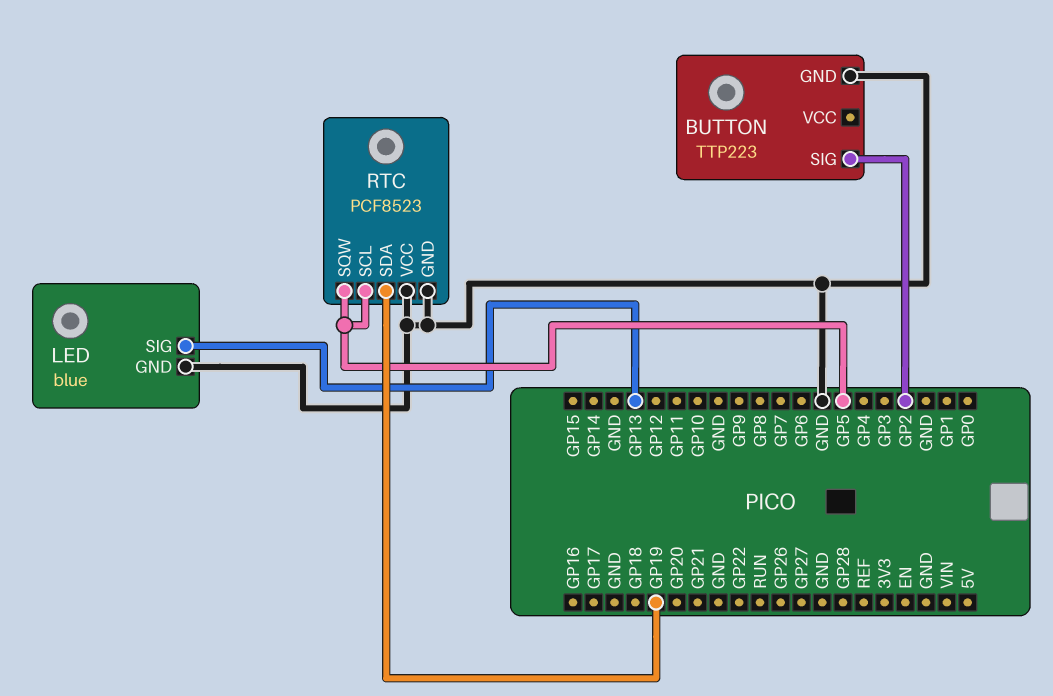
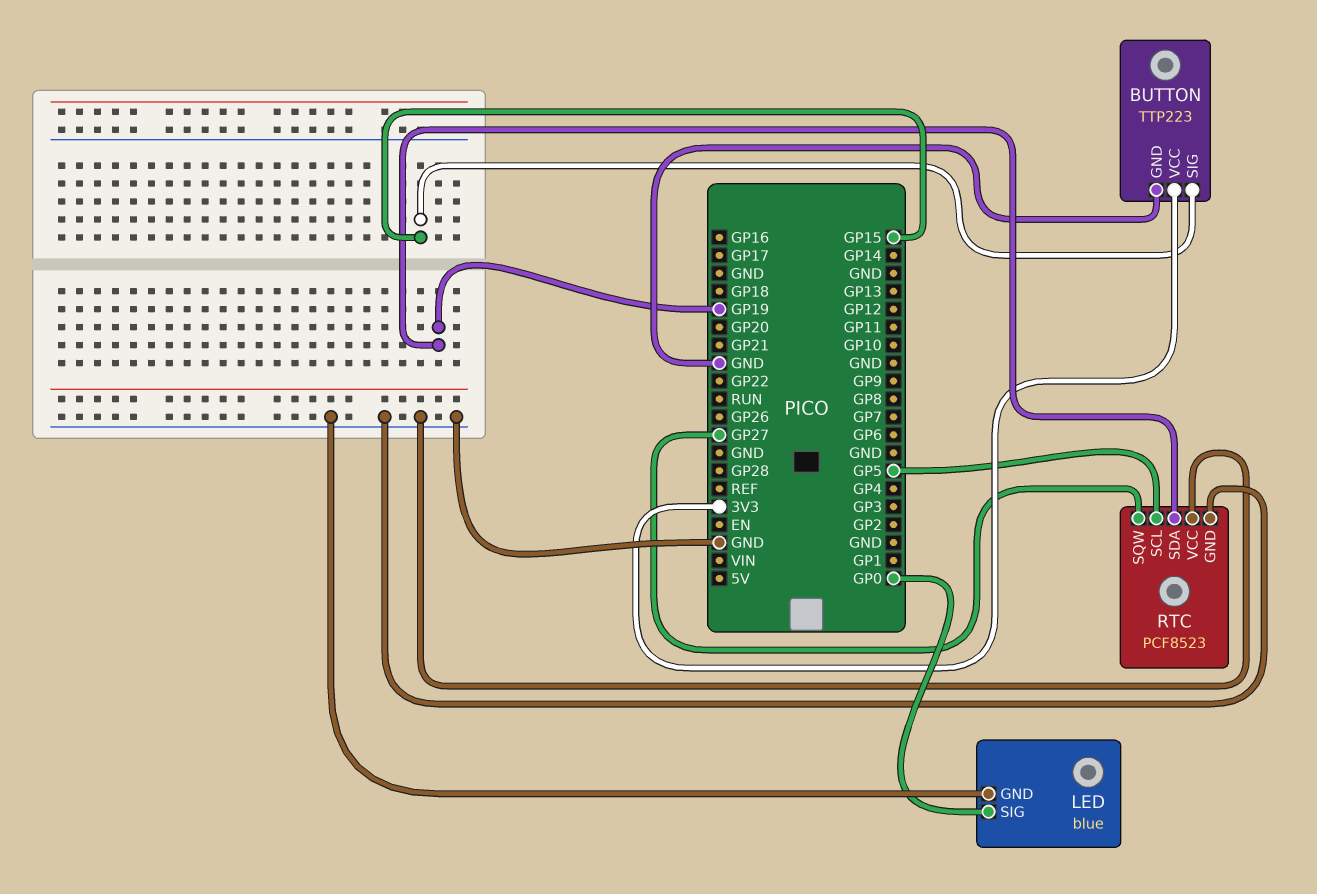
BUTTON pin SIG: GP2 -> GP15
BUTTON pin VCC: none -> 3V3
LED pin SIG: GP13 -> GP0
RTC pin SQW: GP5 -> GP27

